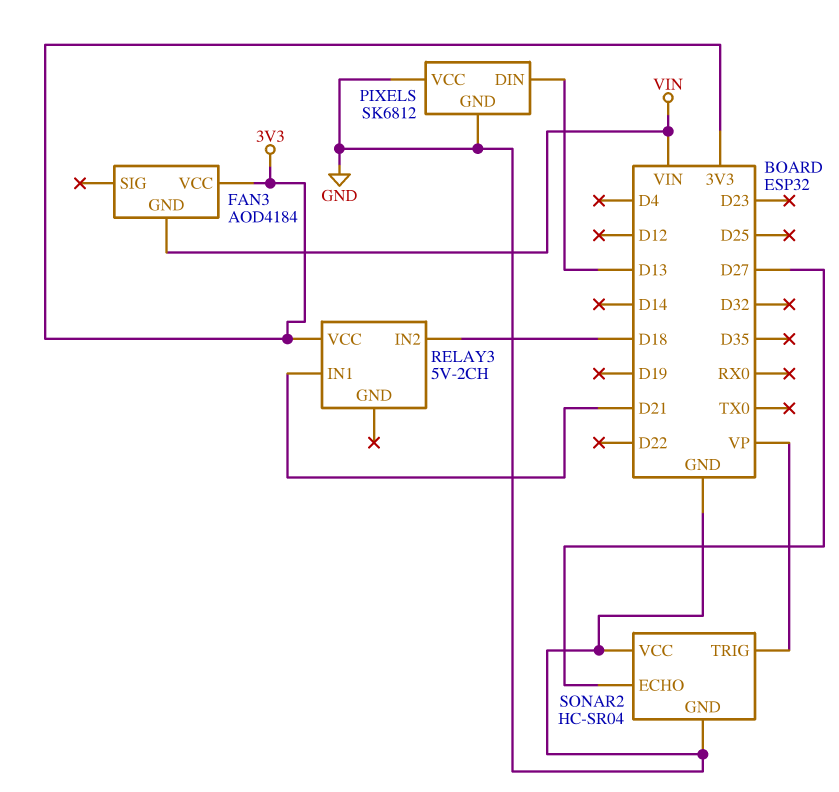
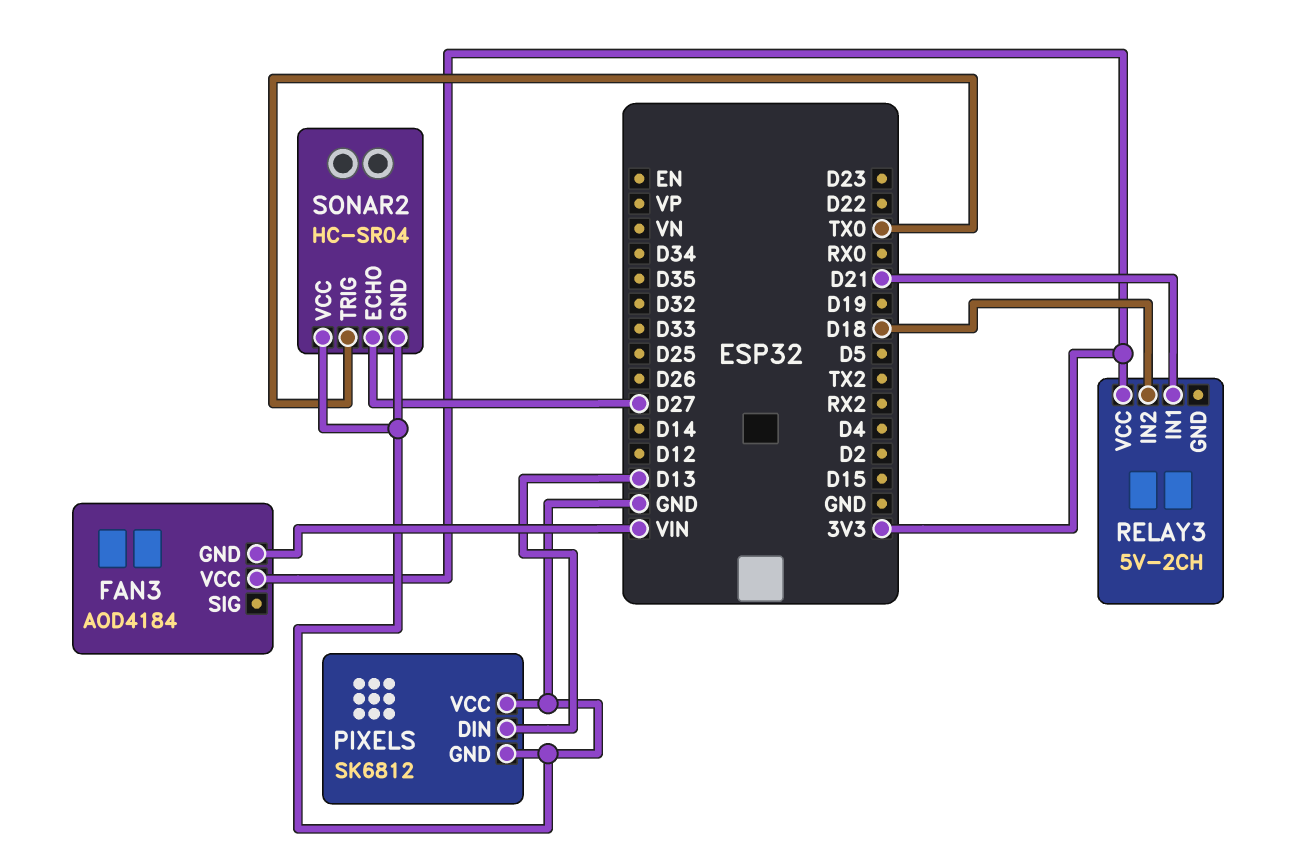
SONAR2 pin TRIG: VP -> TX0

